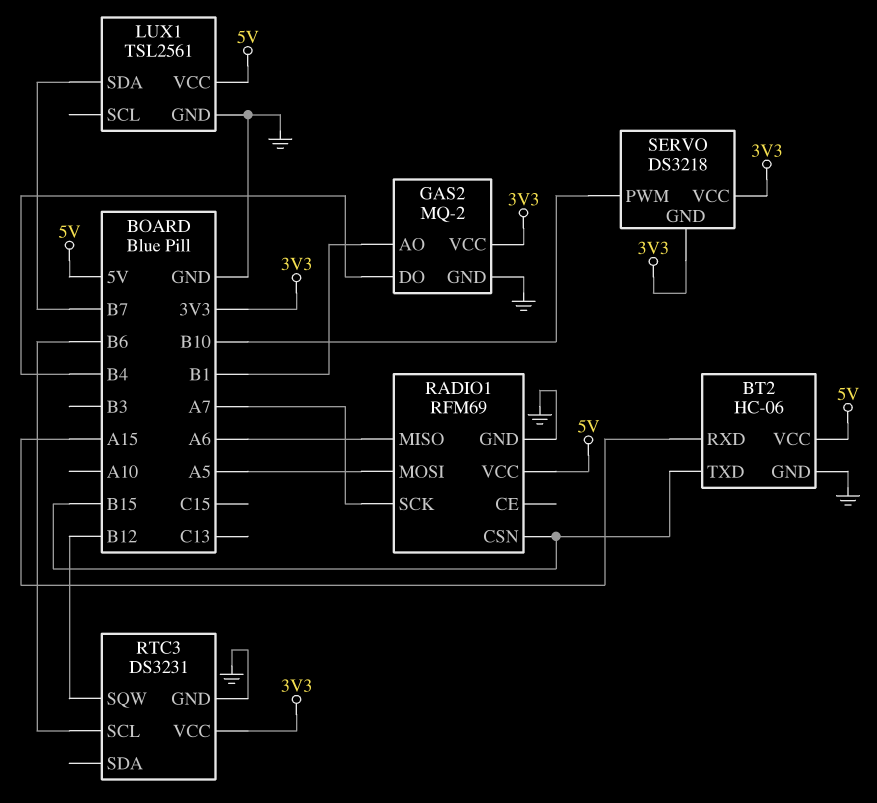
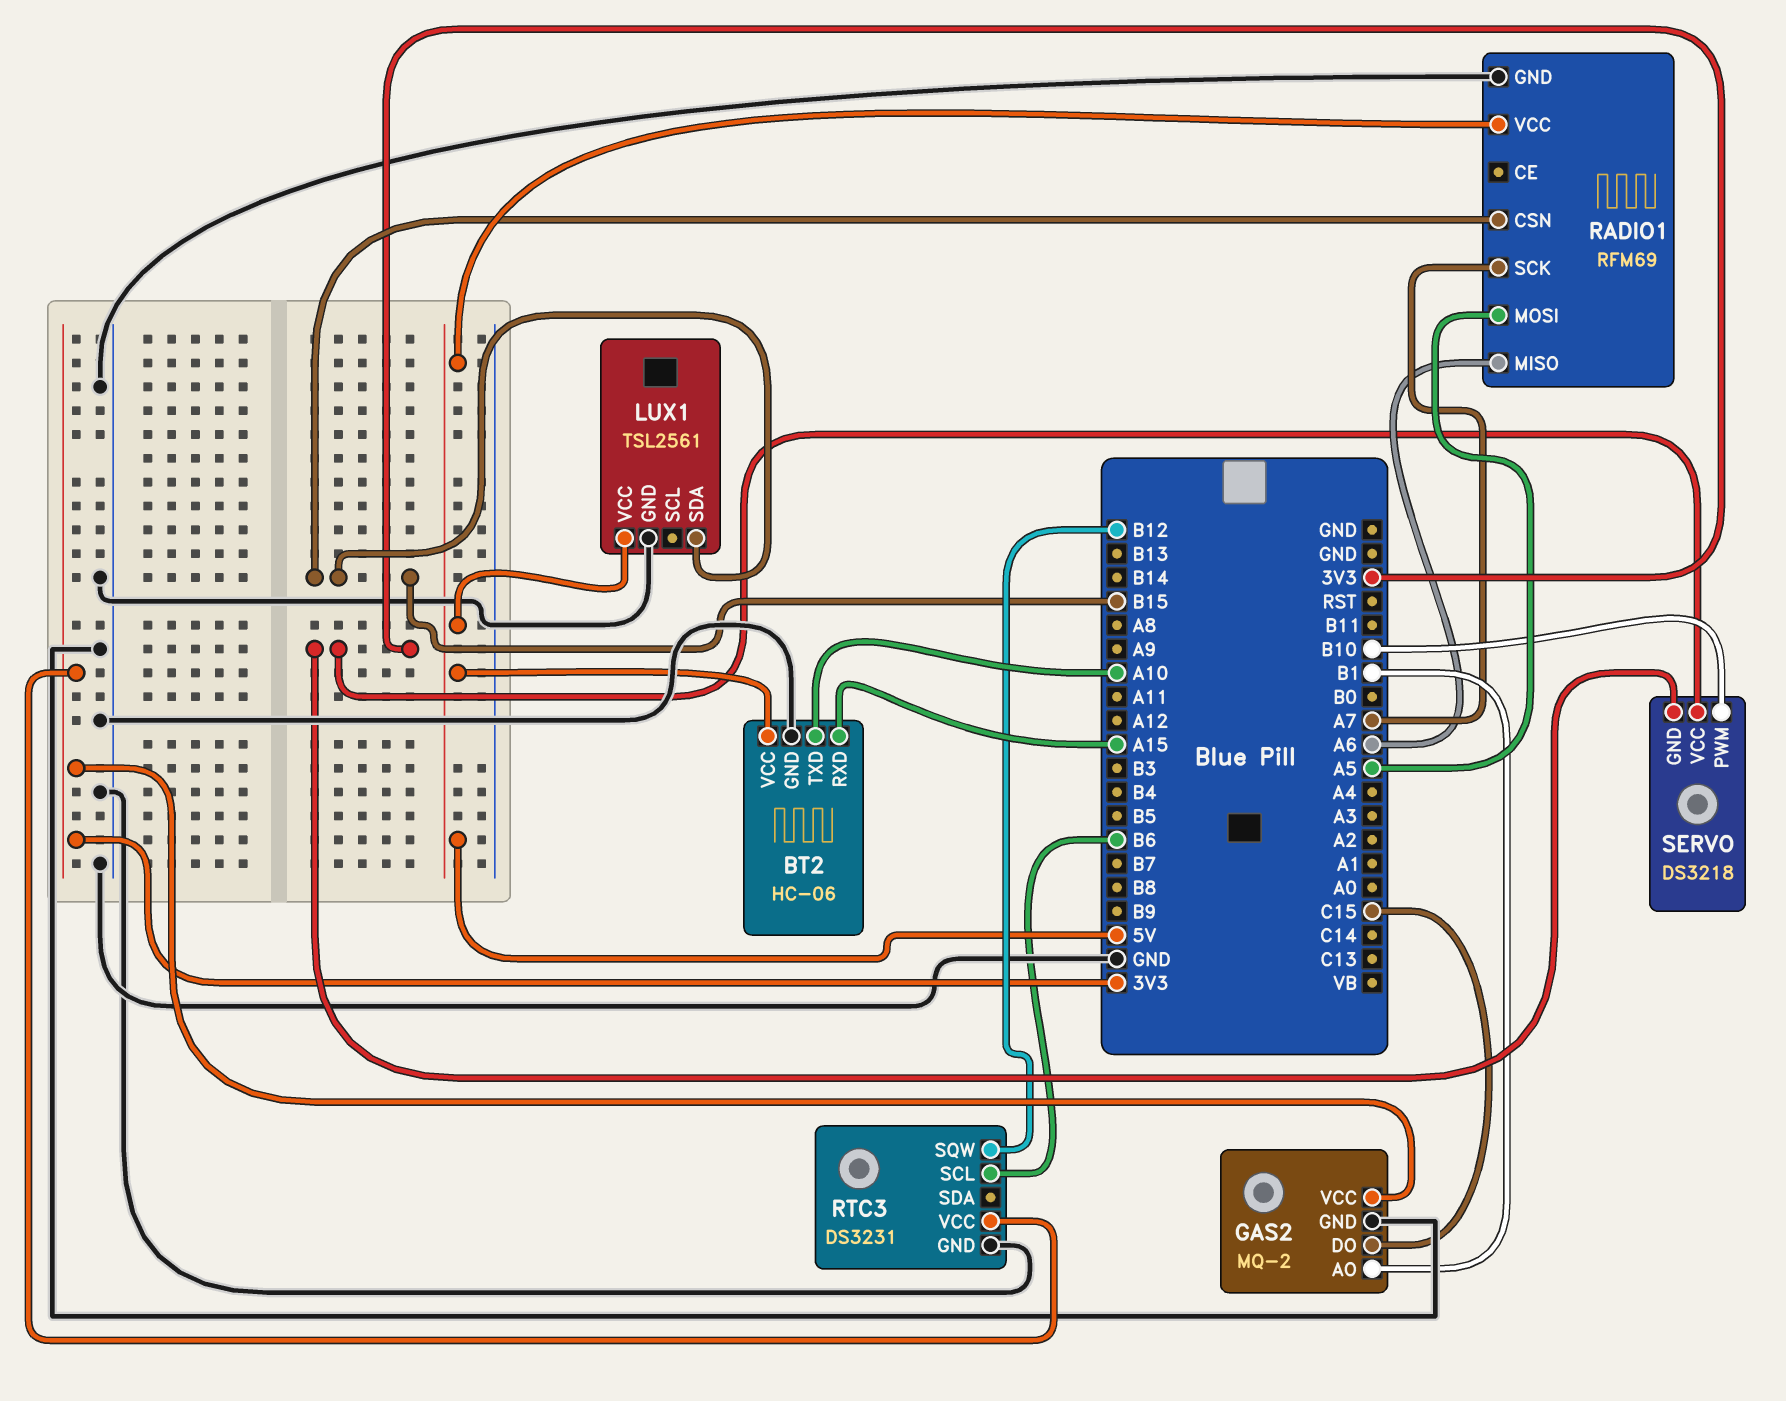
BT2 pin TXD: B15 -> A10
GAS2 pin DO: B4 -> C15
LUX1 pin SDA: B7 -> B15

